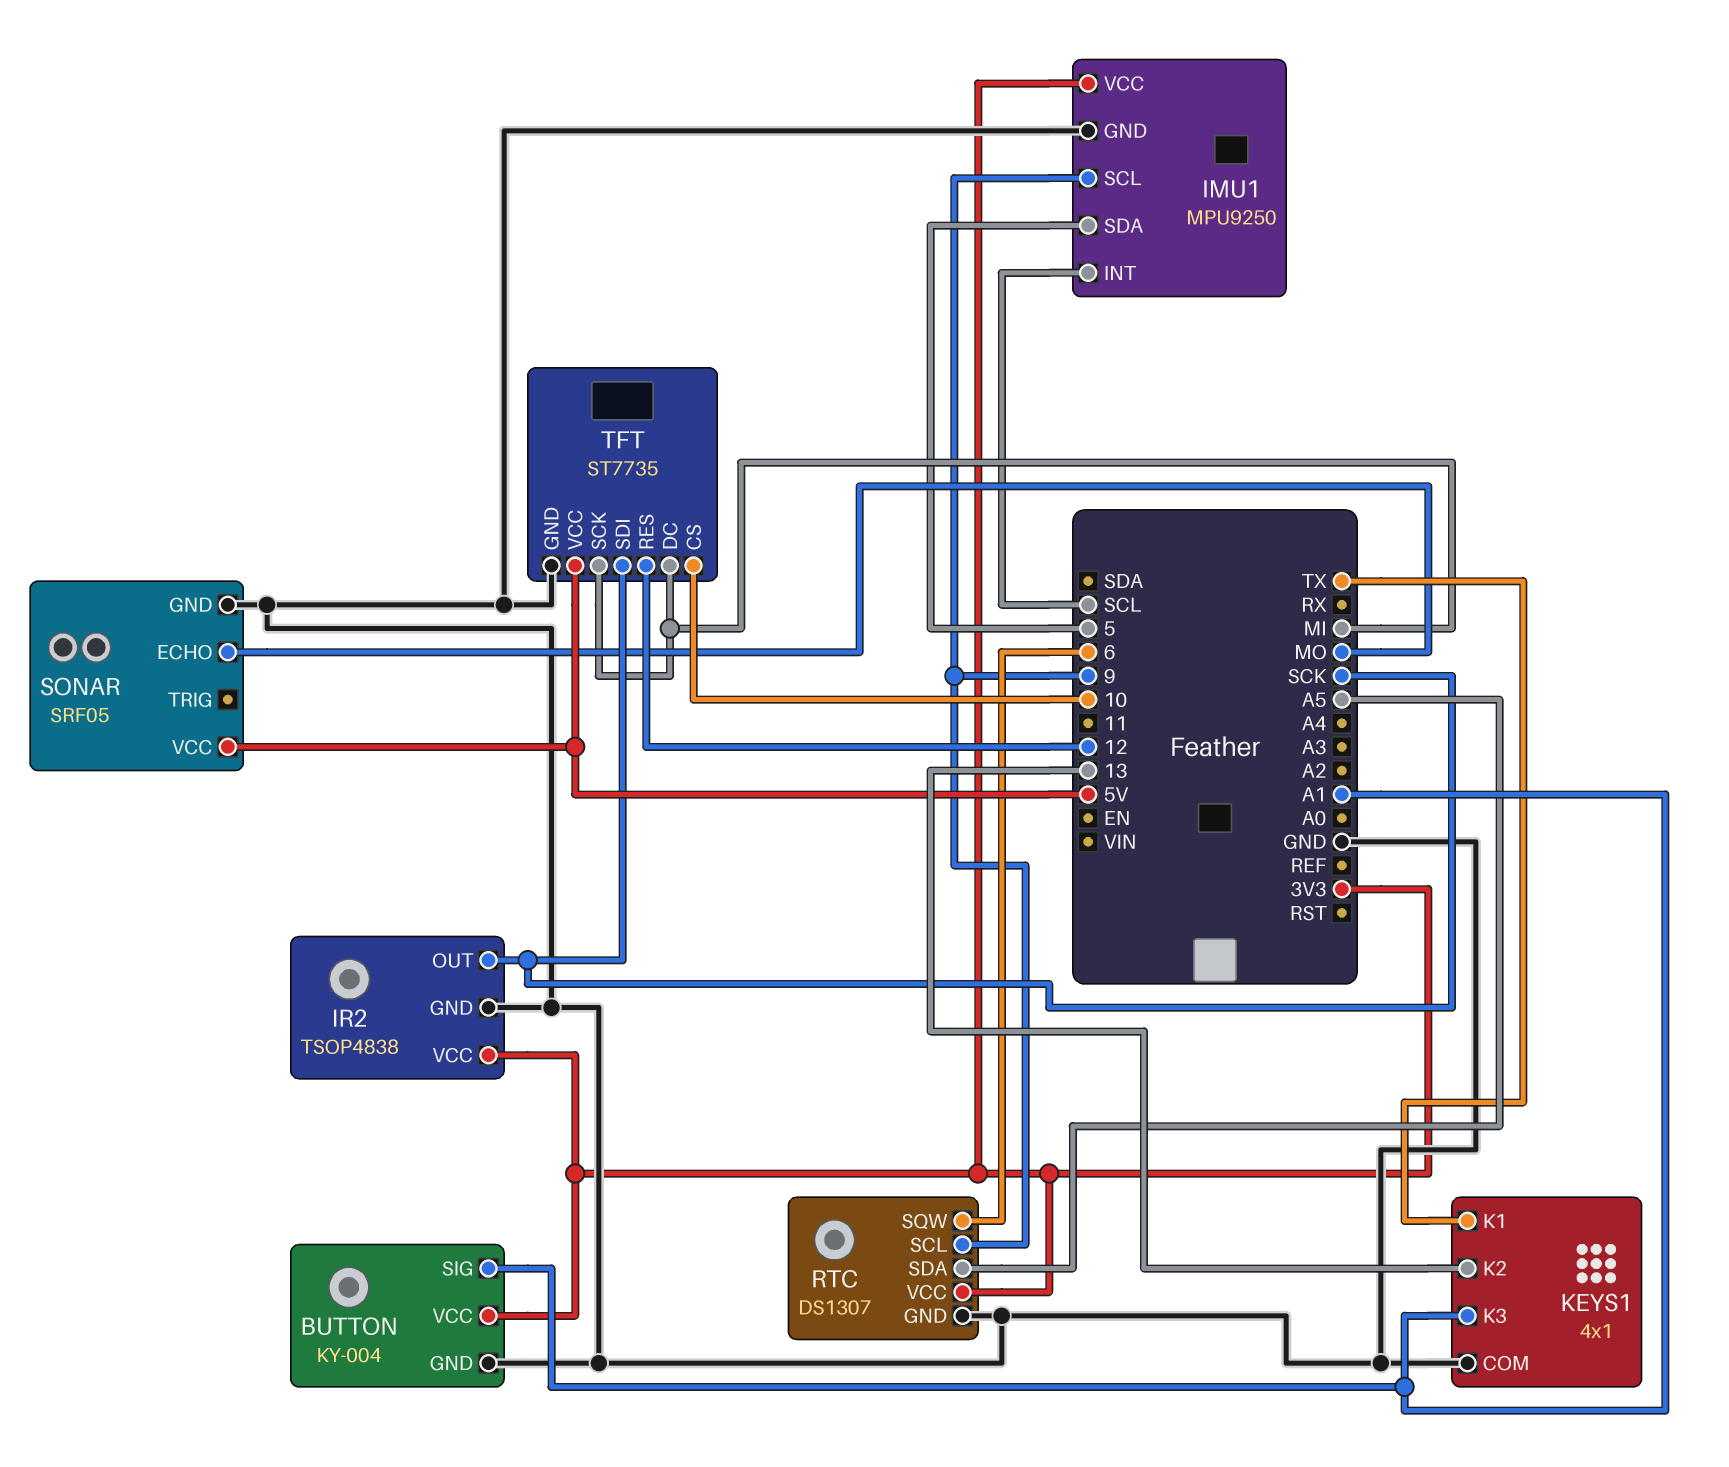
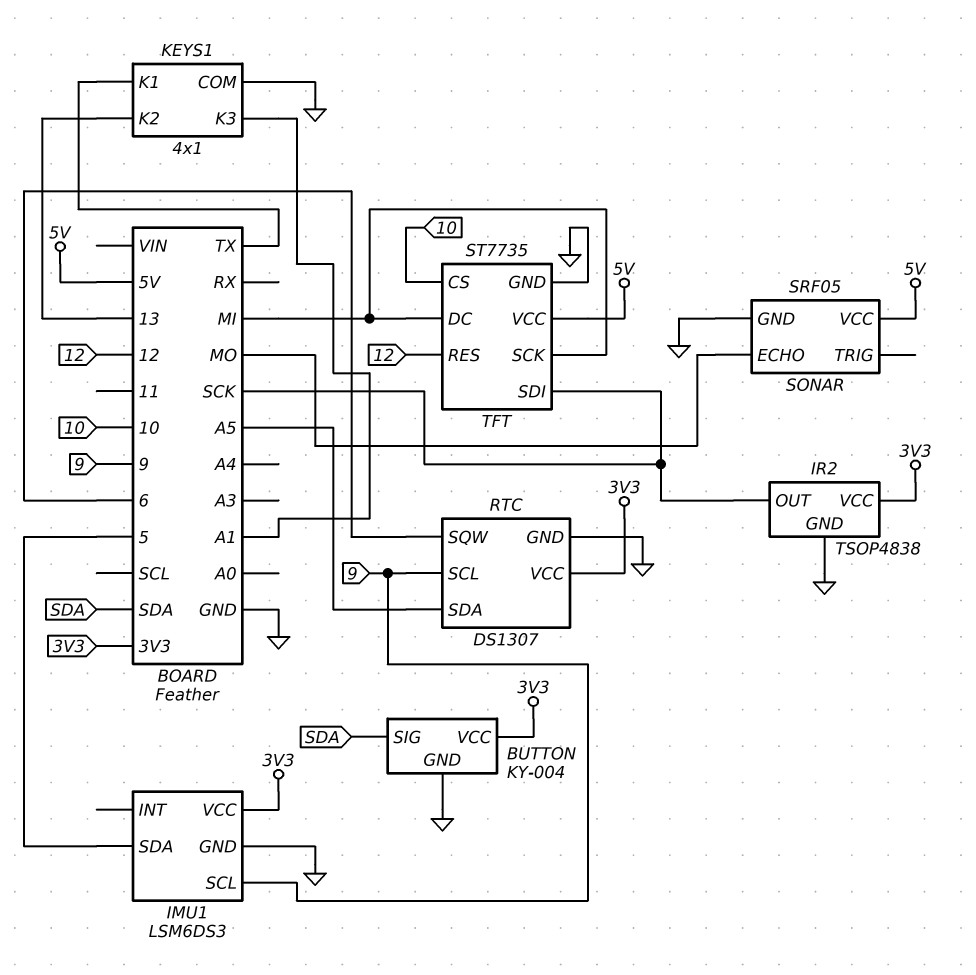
BUTTON pin SIG: A1 -> SDA
IMU1: MPU9250 -> LSM6DS3
IMU1 pin INT: SCL -> none

